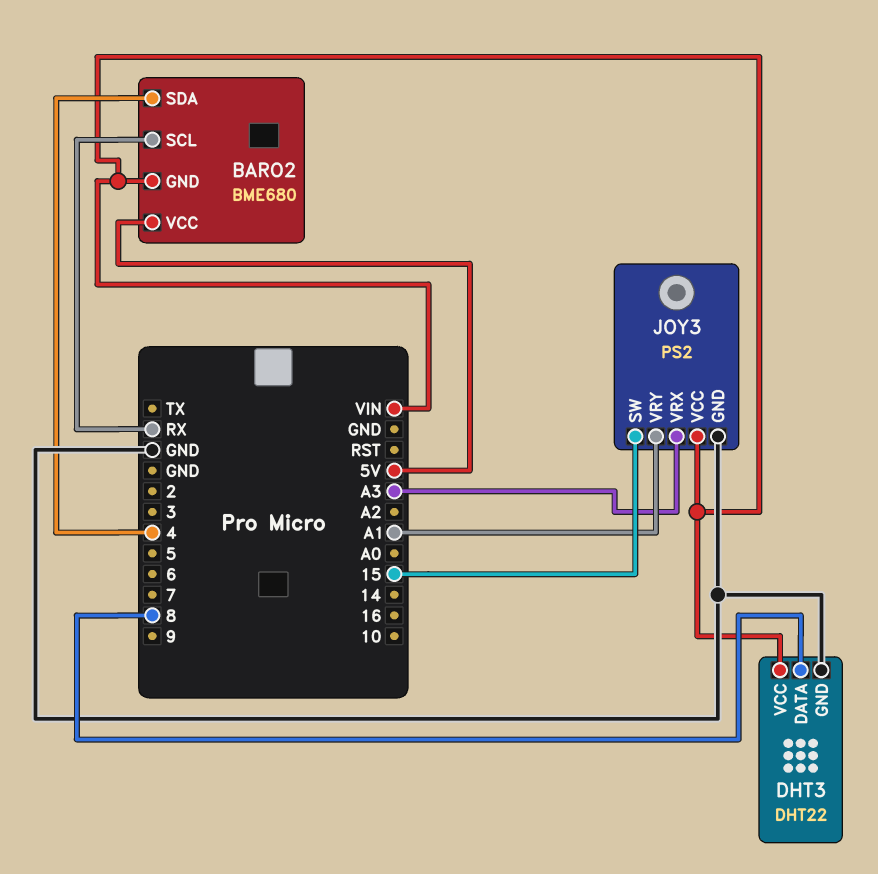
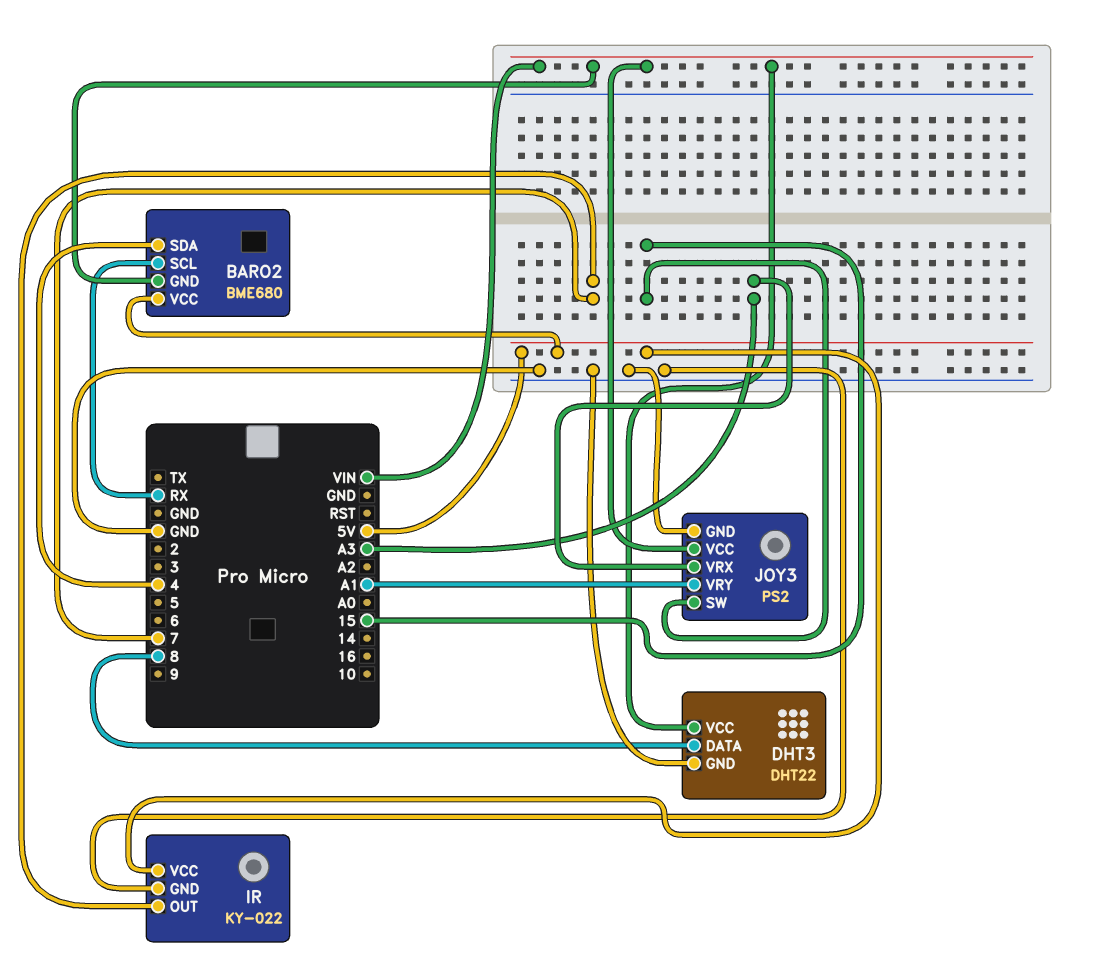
IR: none -> KY-022
IR pin GND: none -> GND
IR pin OUT: none -> 7
IR pin VCC: none -> 5V

